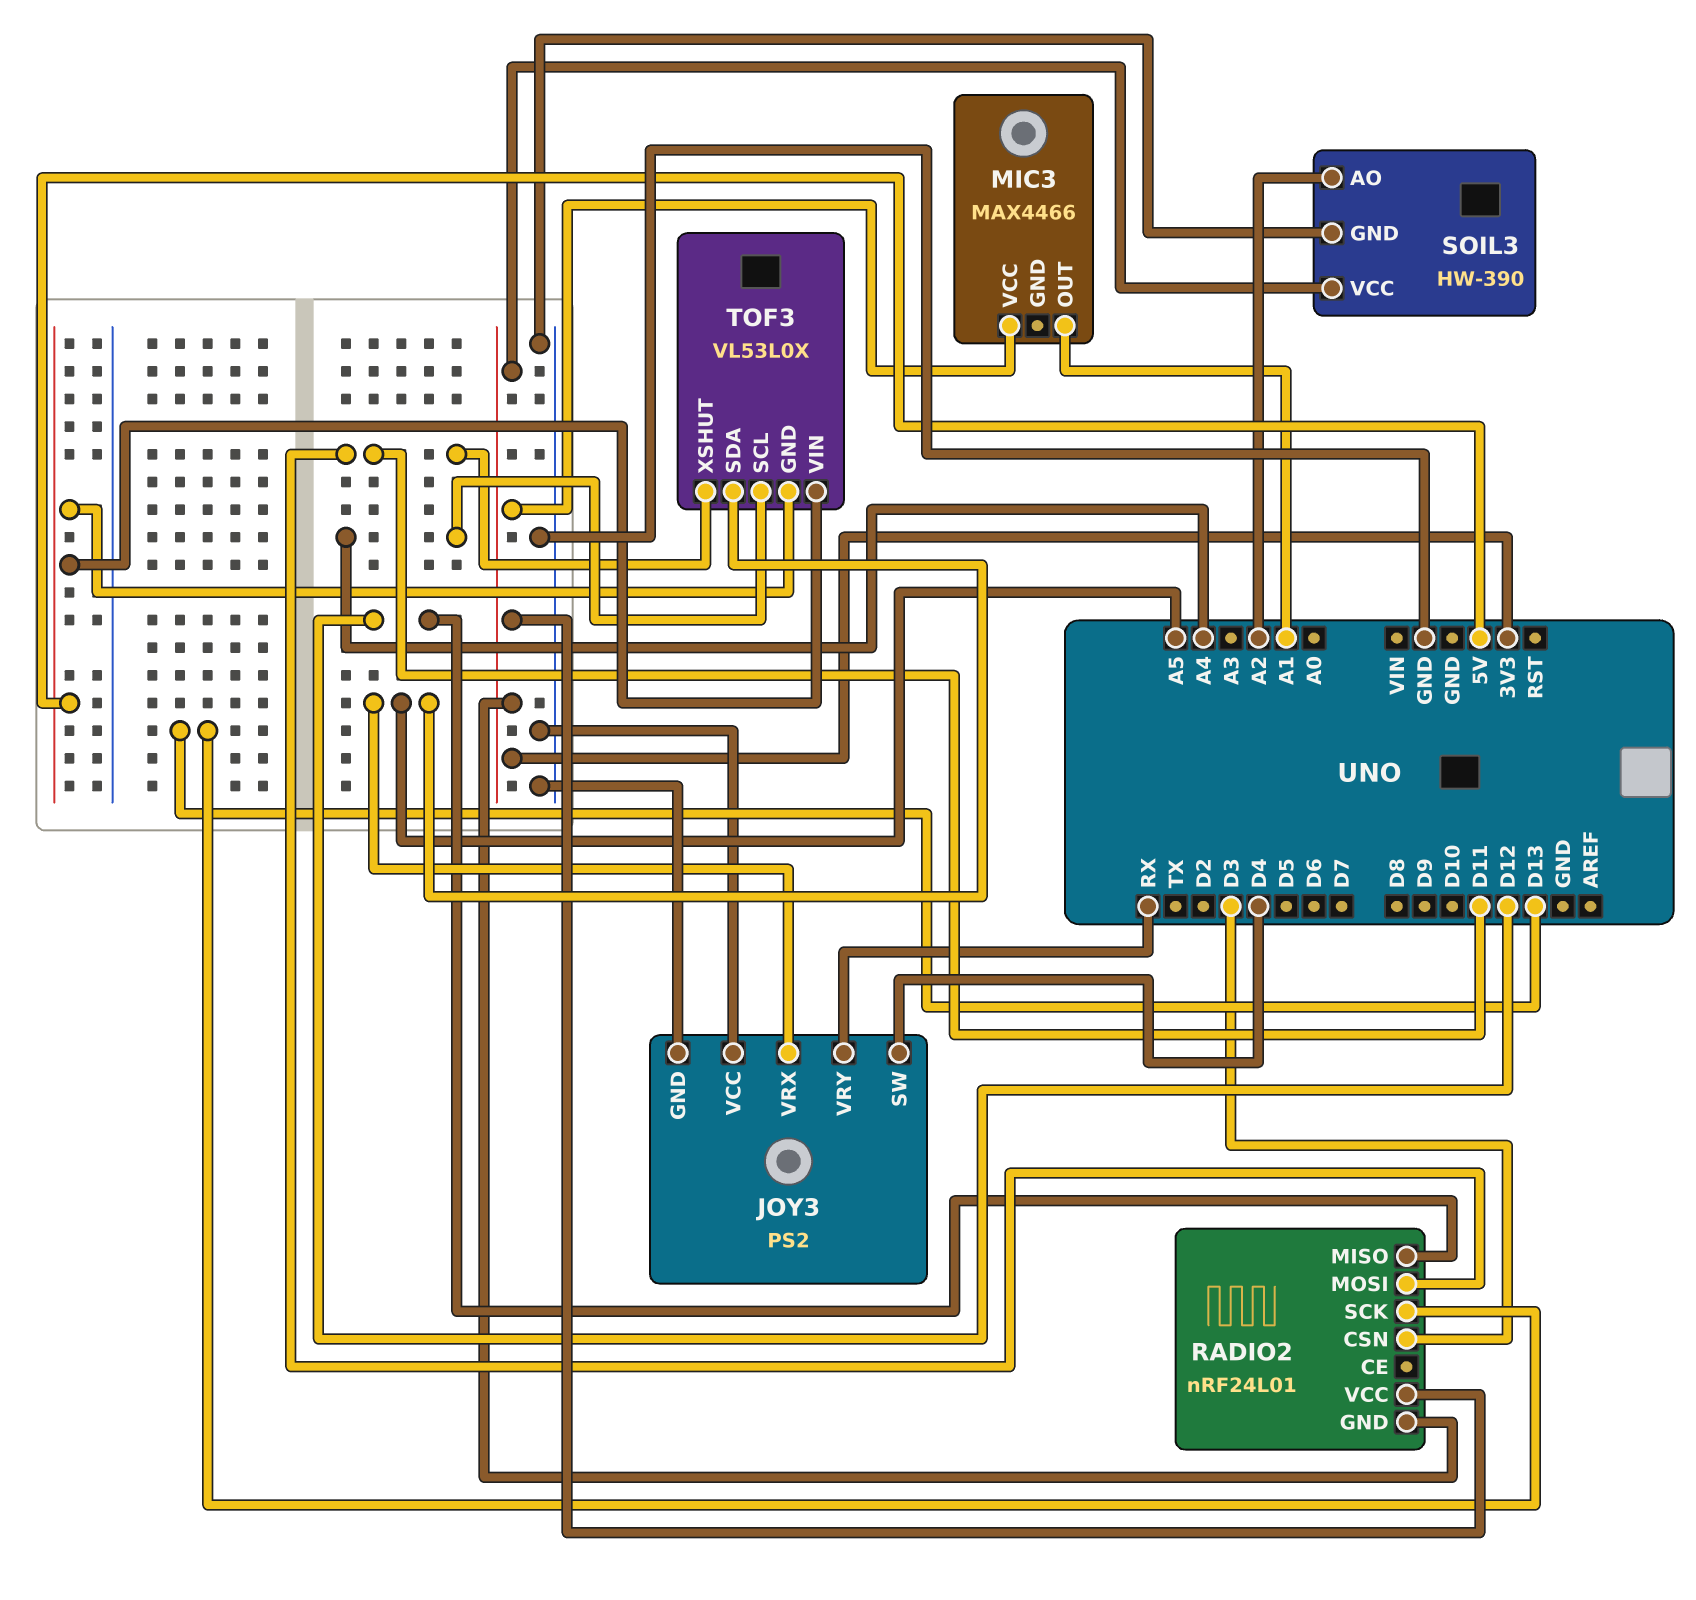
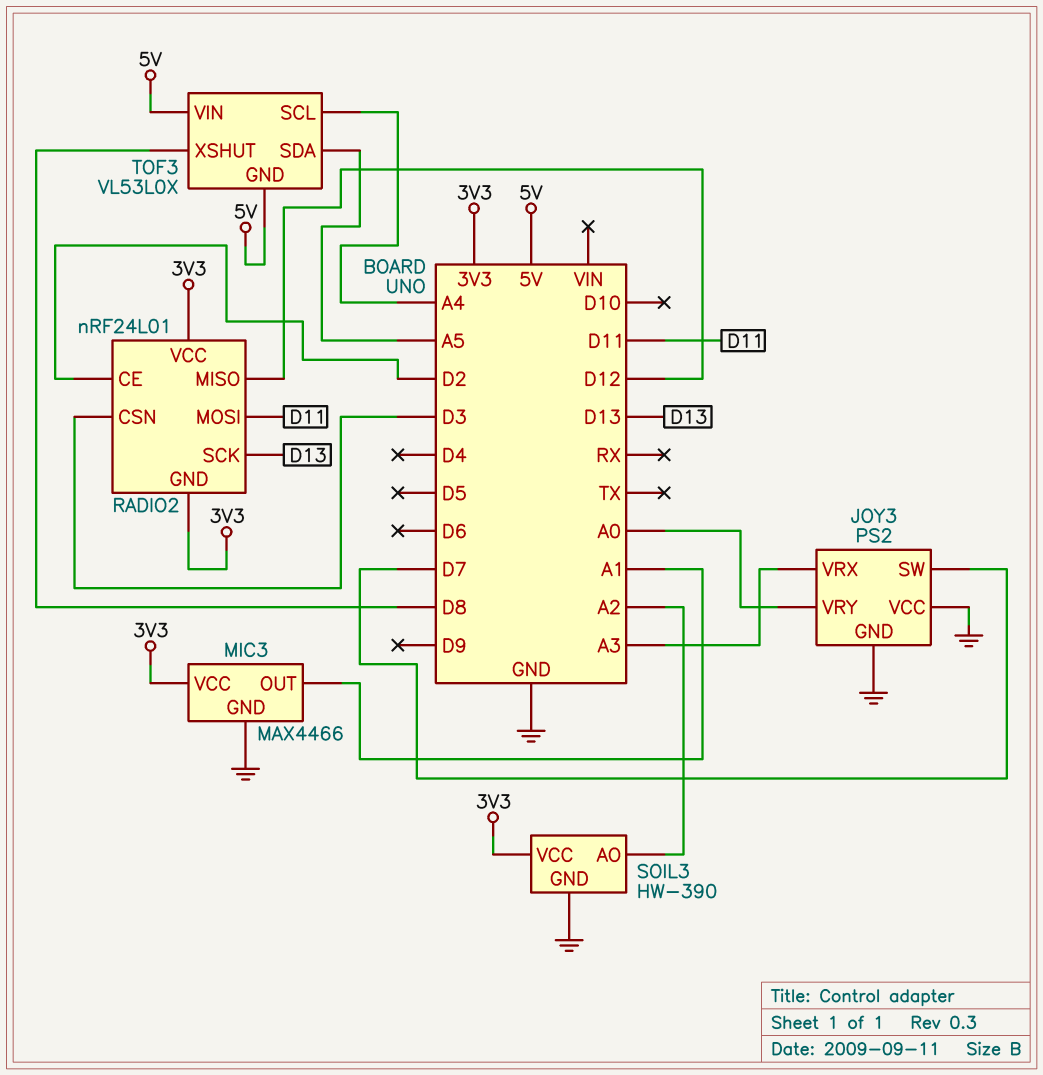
JOY3 pin SW: D4 -> D7
JOY3 pin VRX: A5 -> A3
JOY3 pin VRY: RX -> A0
MIC3 pin GND: none -> GND
RADIO2 pin CE: none -> D2
TOF3 pin XSHUT: D11 -> D8

